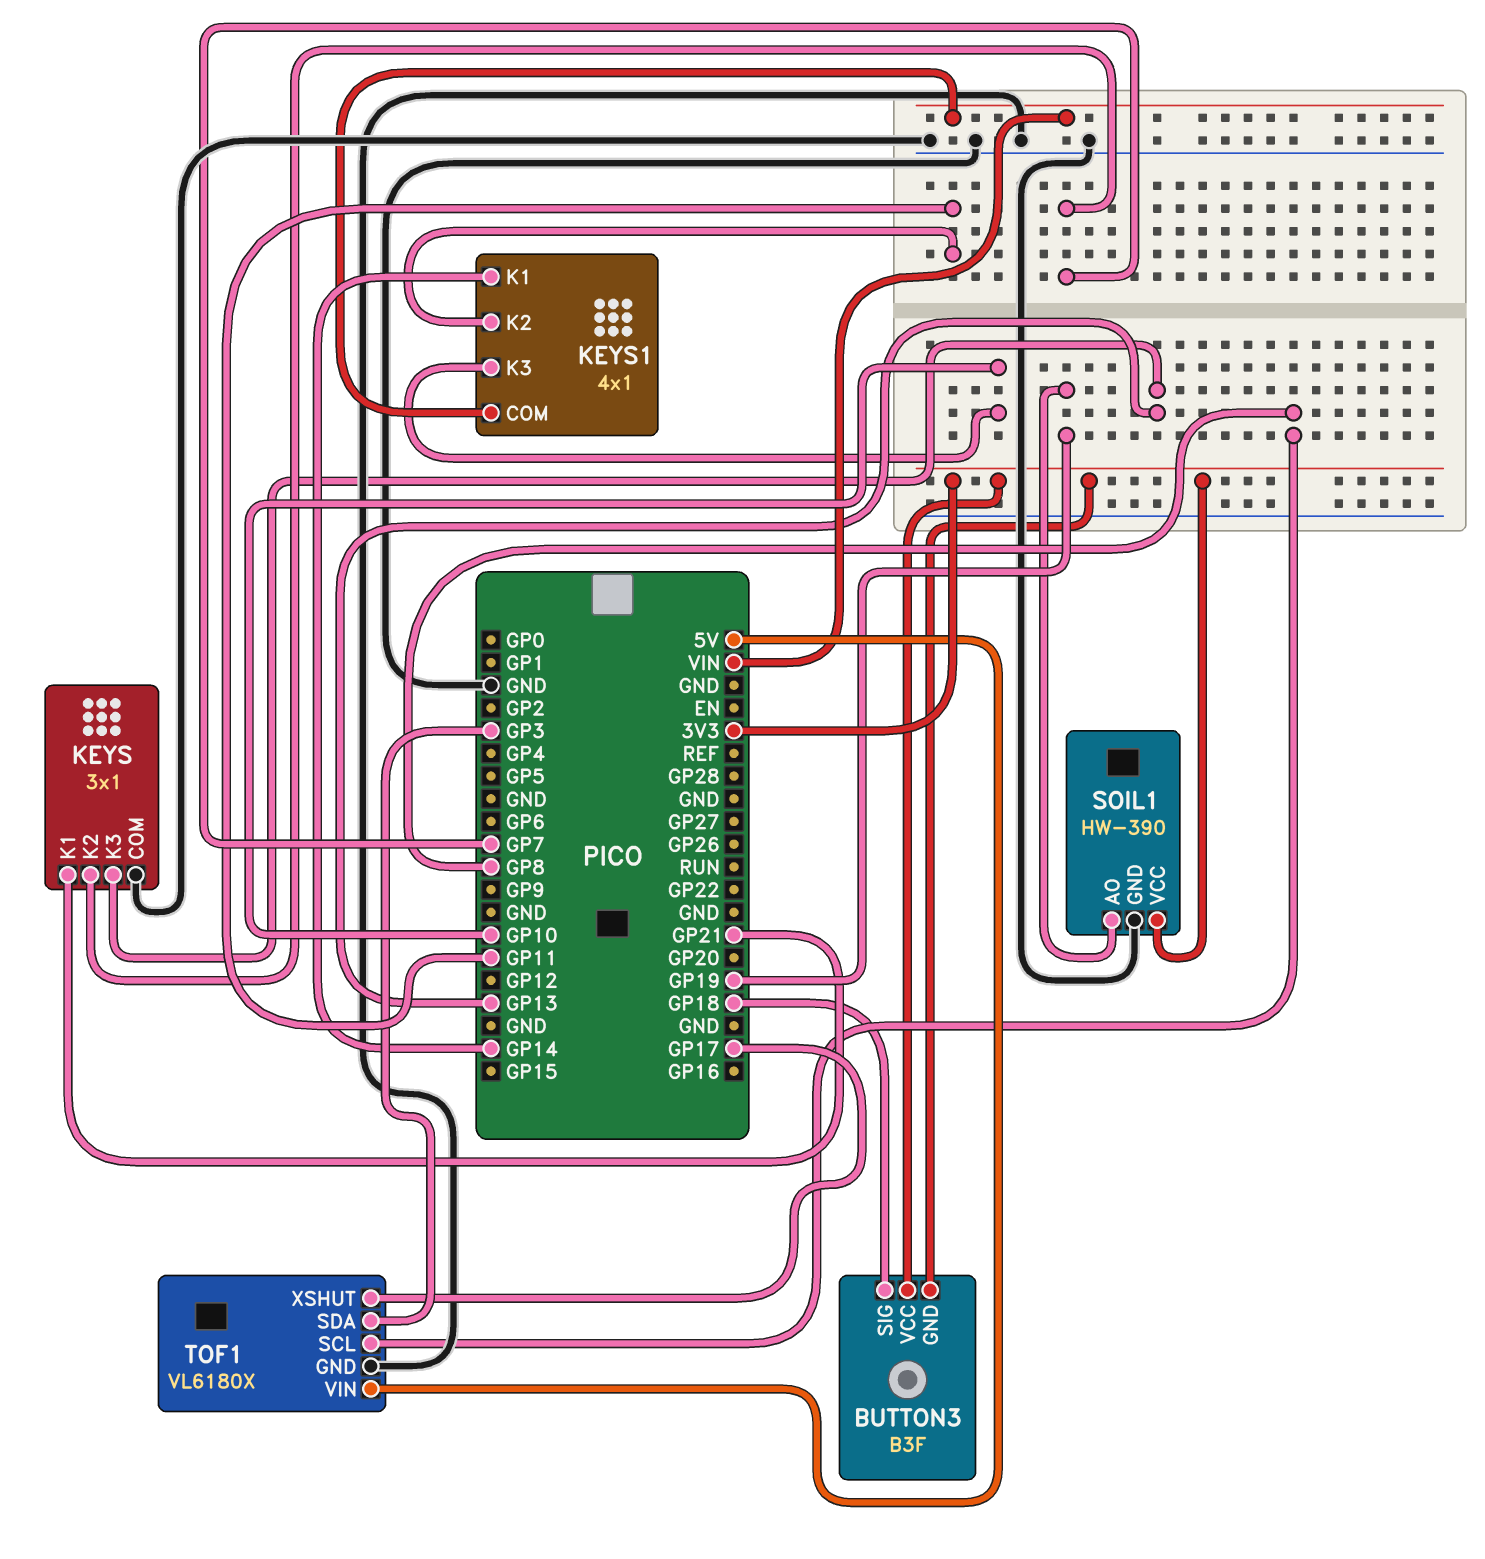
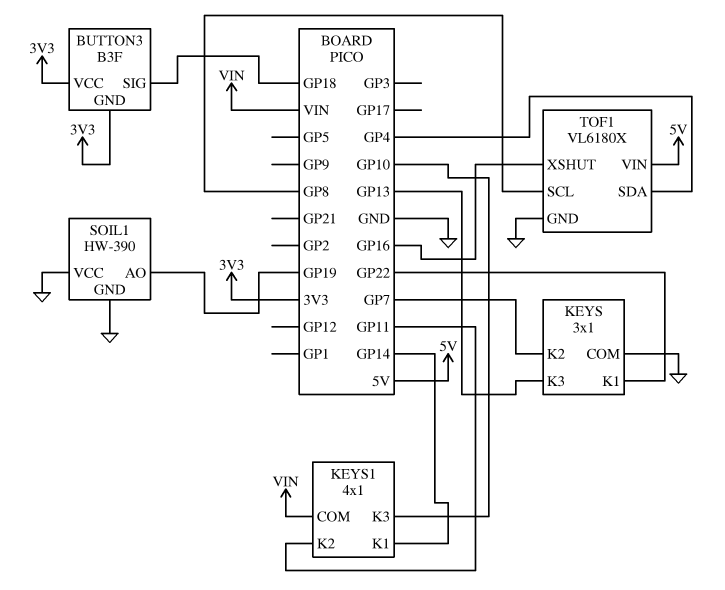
KEYS pin K1: GP21 -> GP22
SOIL1 pin VCC: 3V3 -> GND
TOF1 pin SDA: GP3 -> GP4
TOF1 pin XSHUT: GP17 -> GP16

